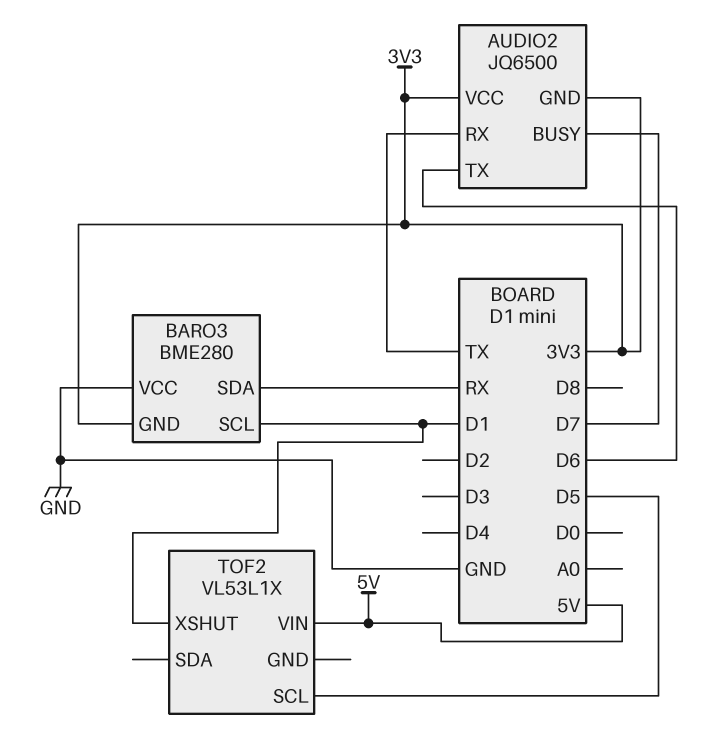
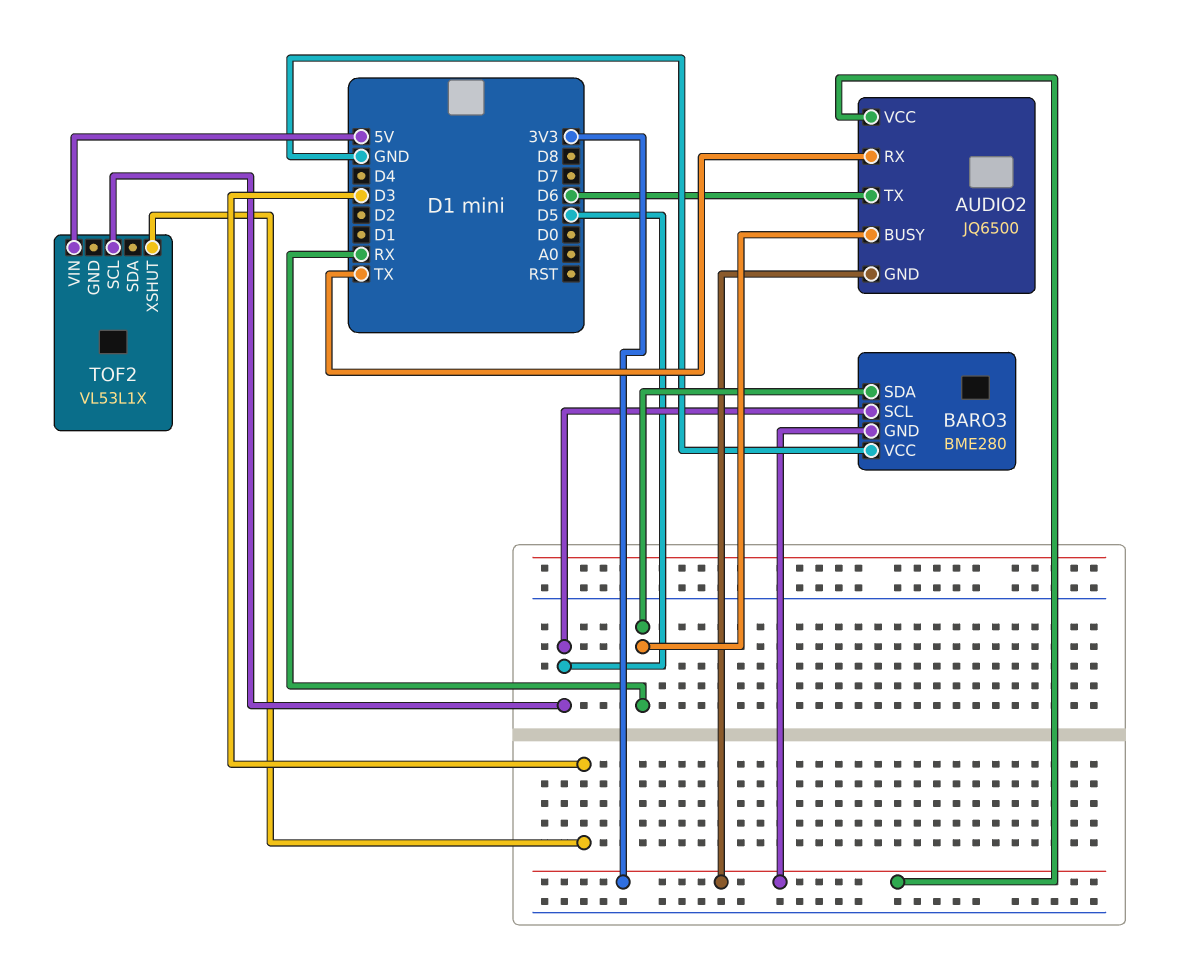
AUDIO2 pin BUSY: D7 -> RX
BARO3 pin SCL: D1 -> D5
TOF2 pin XSHUT: D1 -> D3

